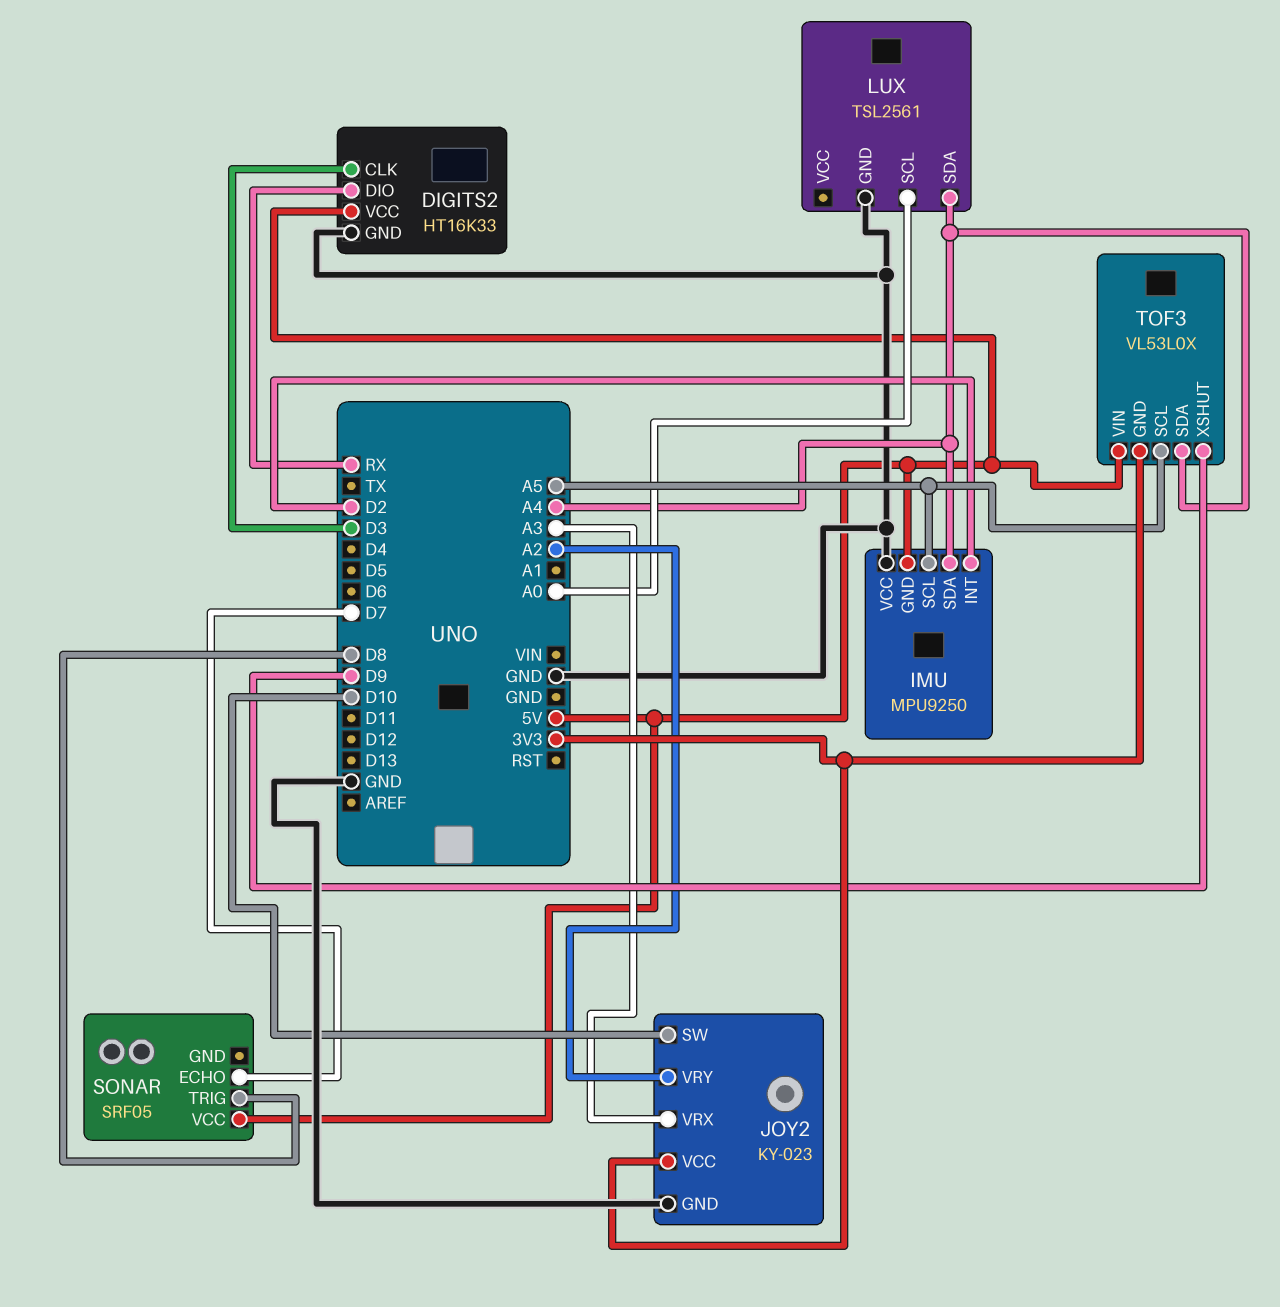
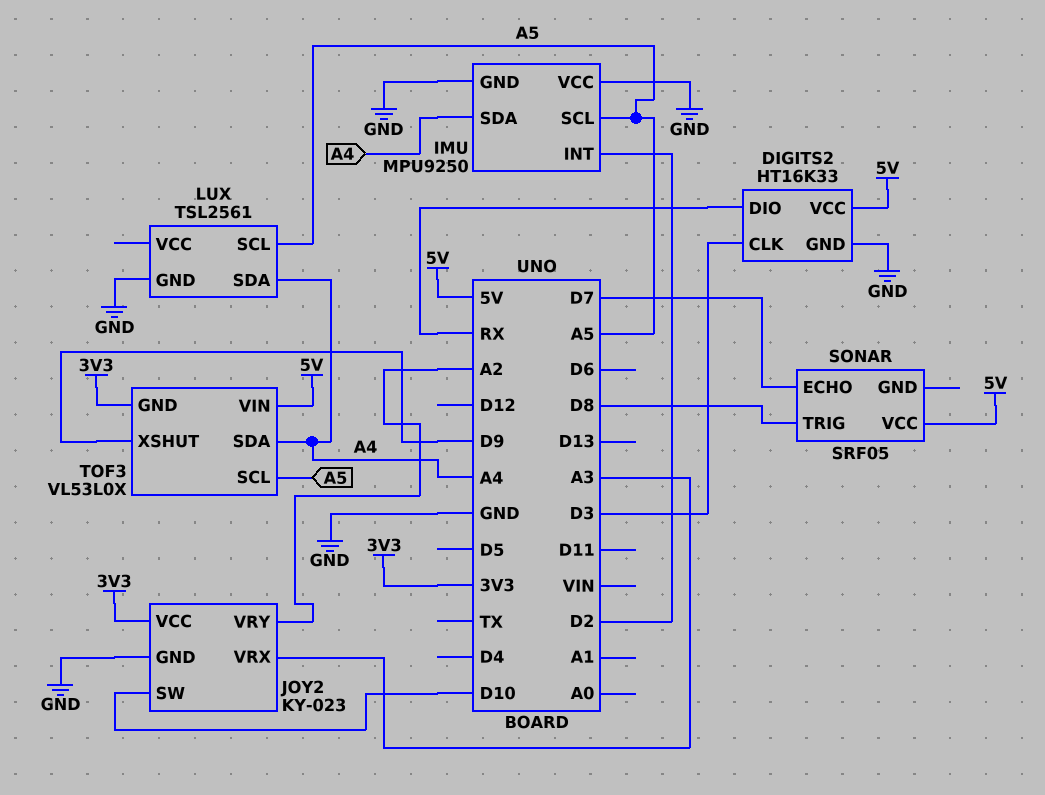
IMU pin GND: 5V -> GND
LUX pin SCL: A0 -> A5

